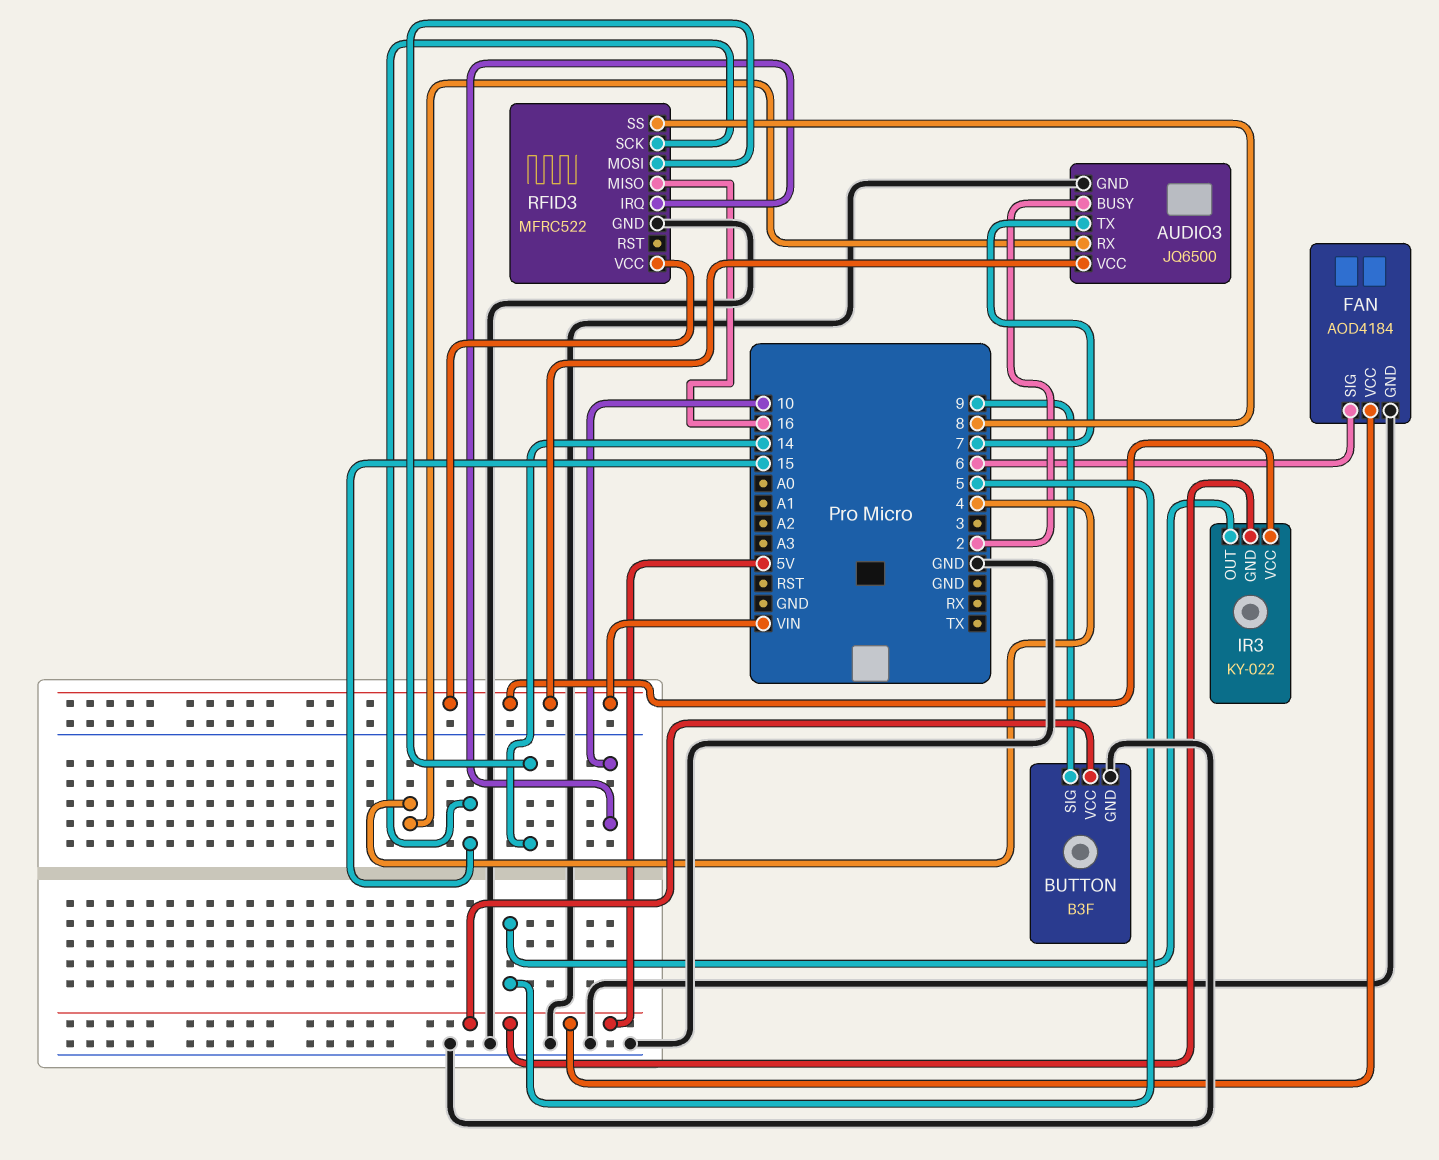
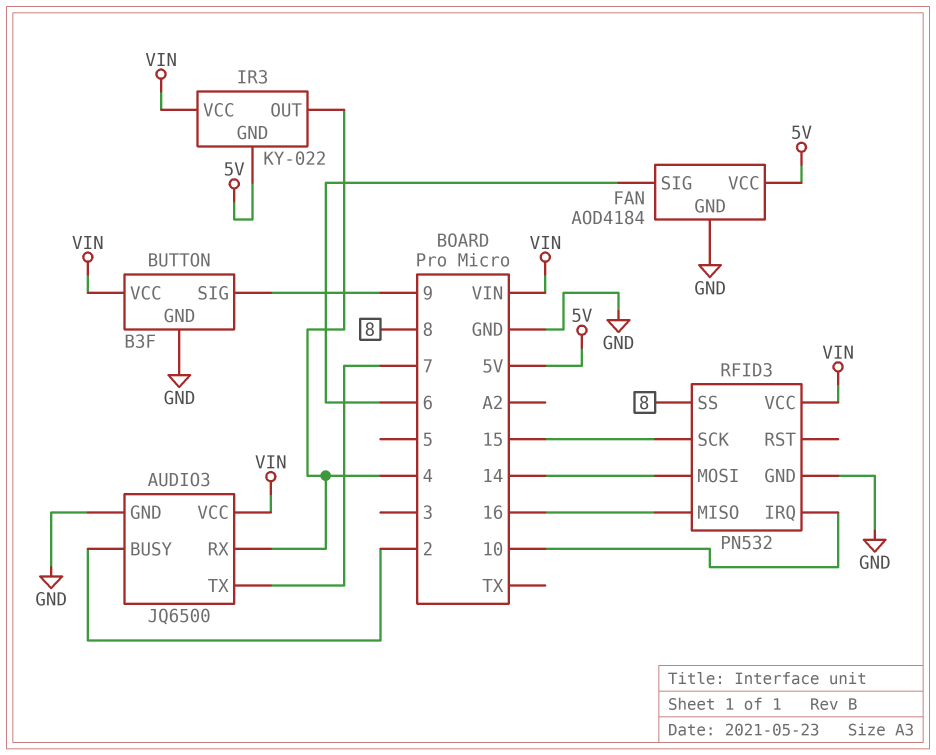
BUTTON pin VCC: 5V -> VIN
IR3 pin OUT: 5 -> 4
RFID3: MFRC522 -> PN532

